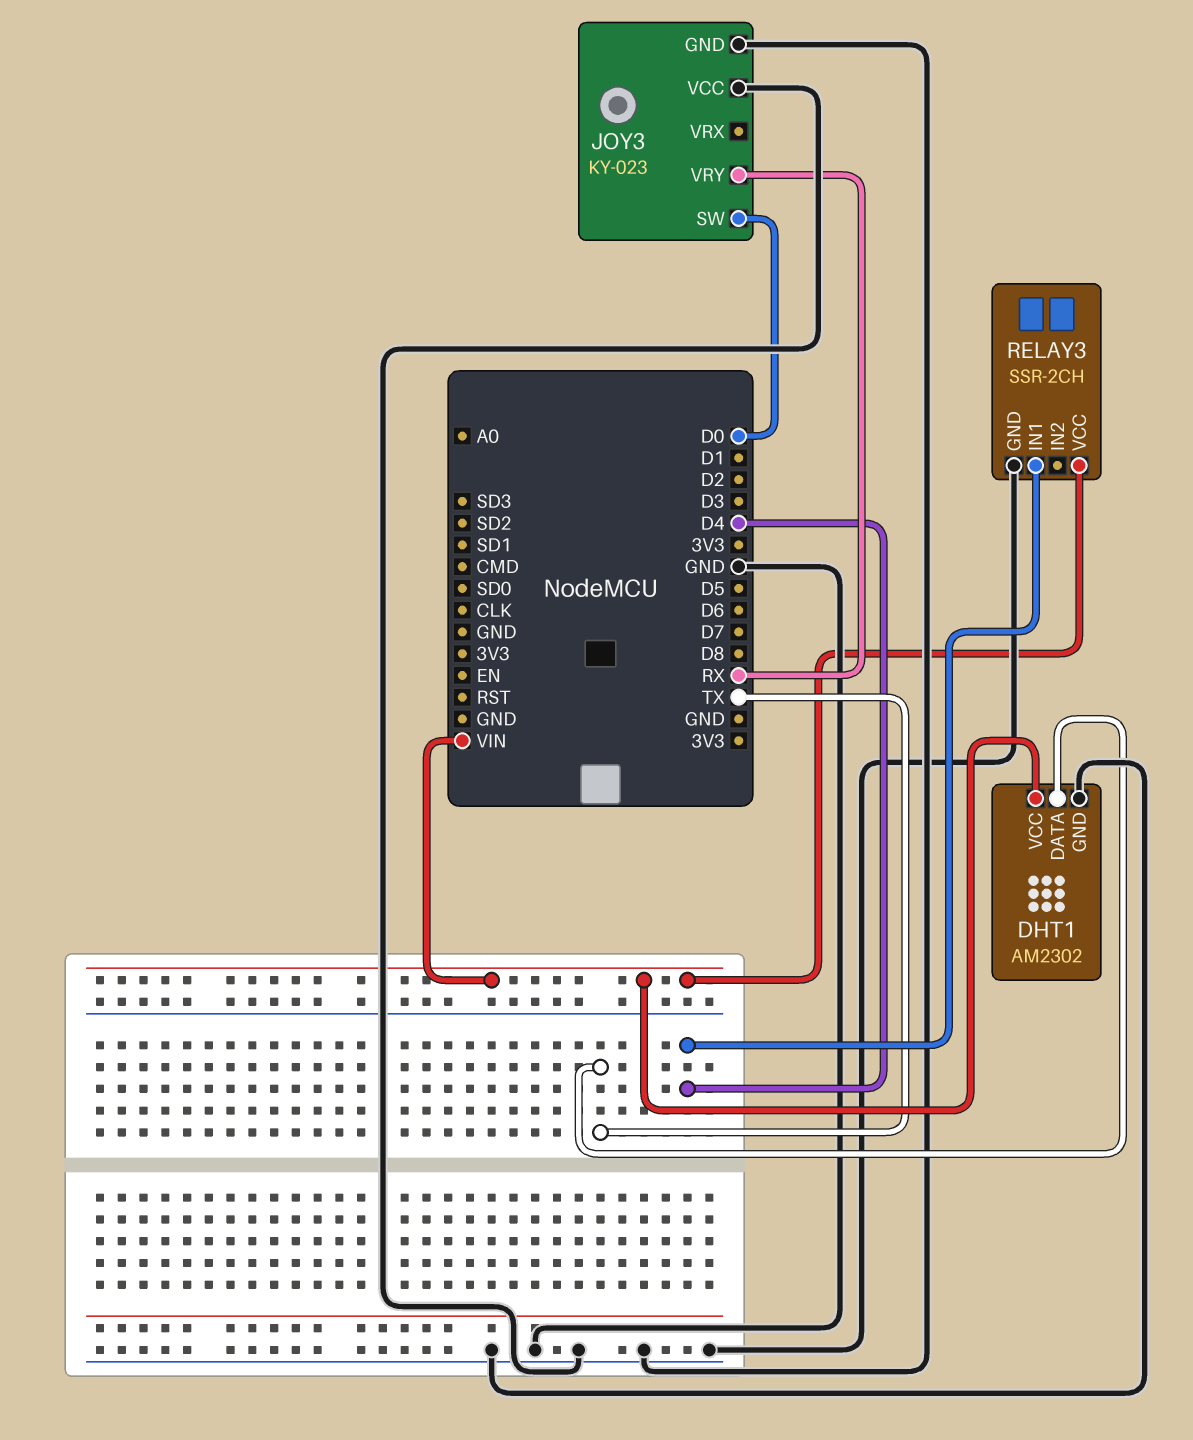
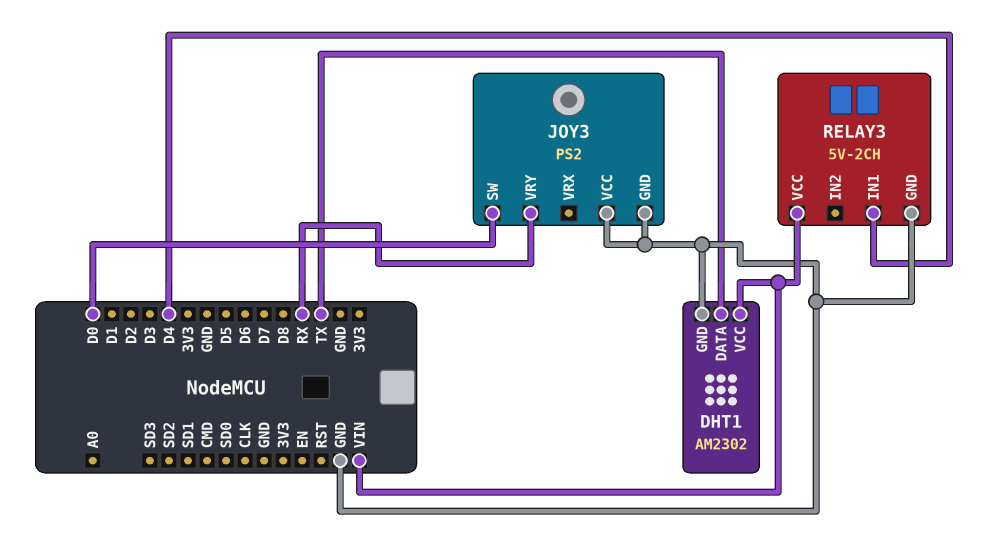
JOY3: KY-023 -> PS2
RELAY3: SSR-2CH -> 5V-2CH

